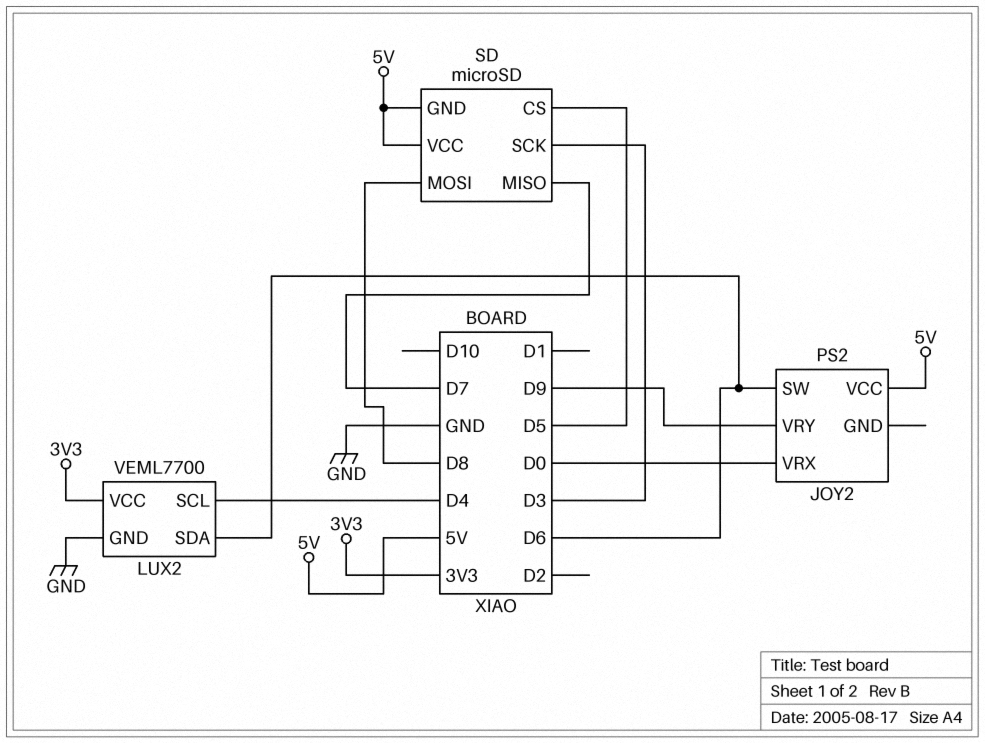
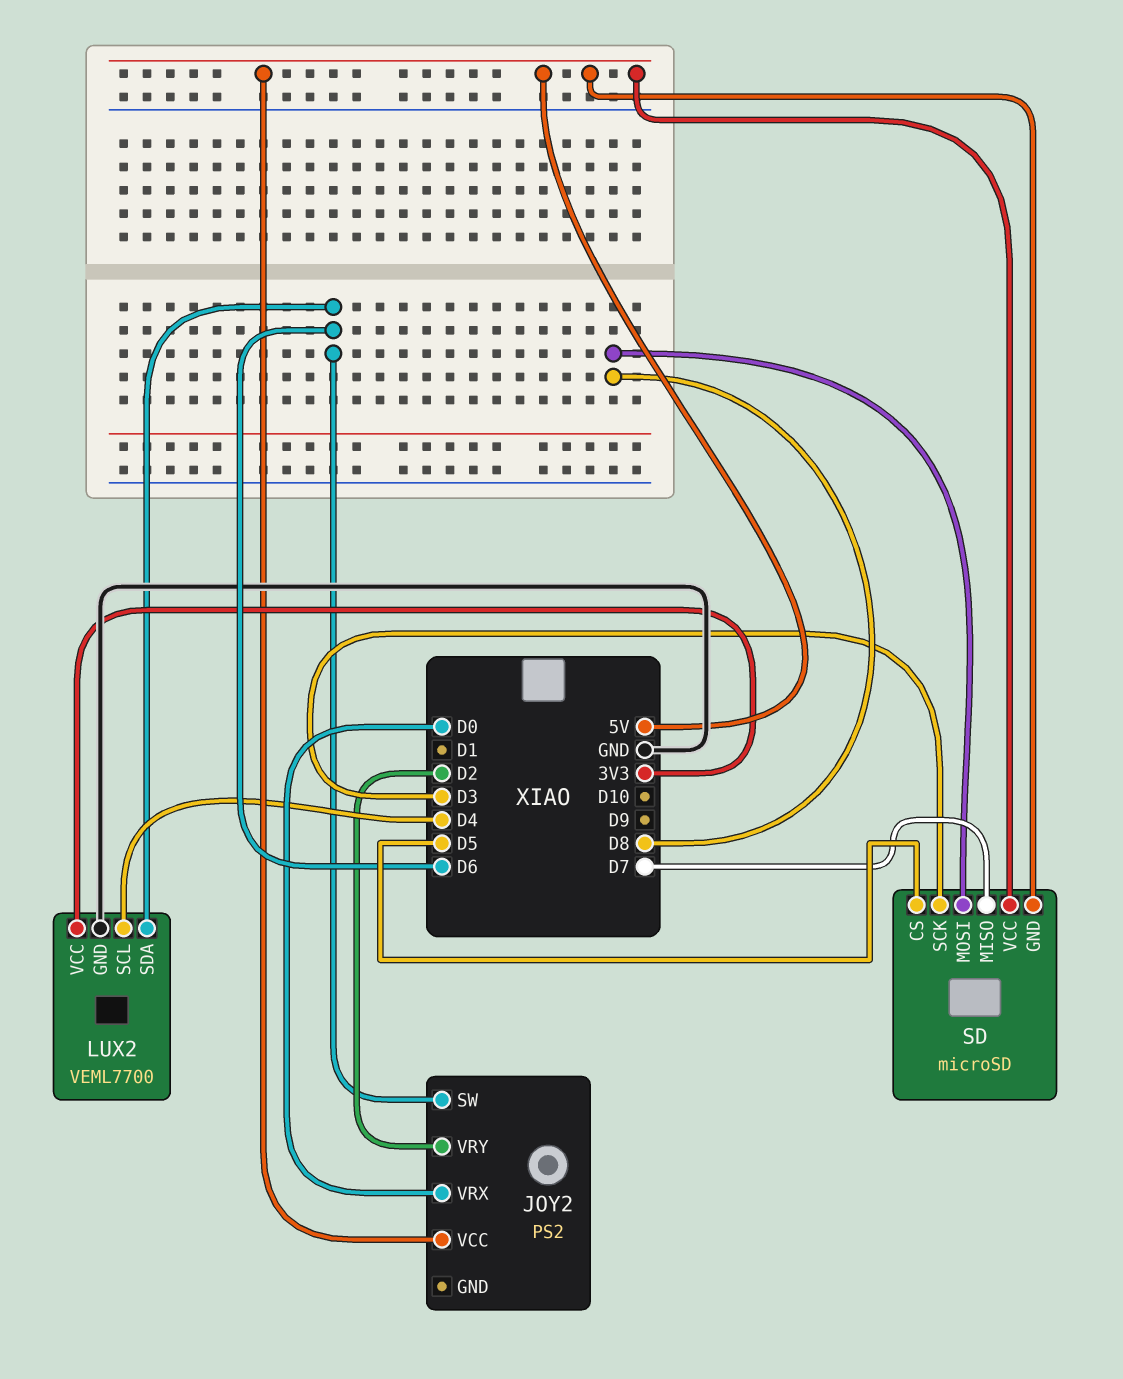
JOY2 pin VRY: D9 -> D2

